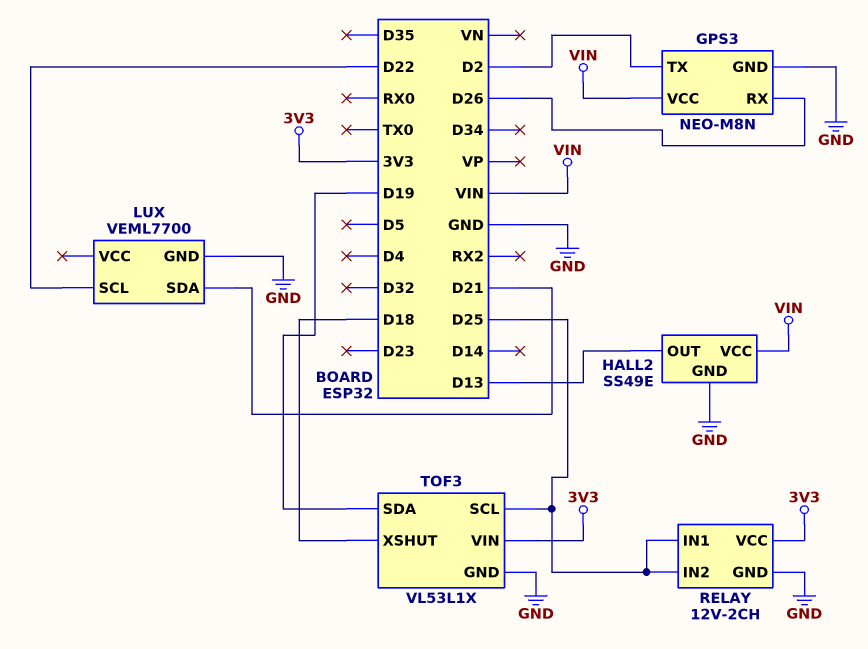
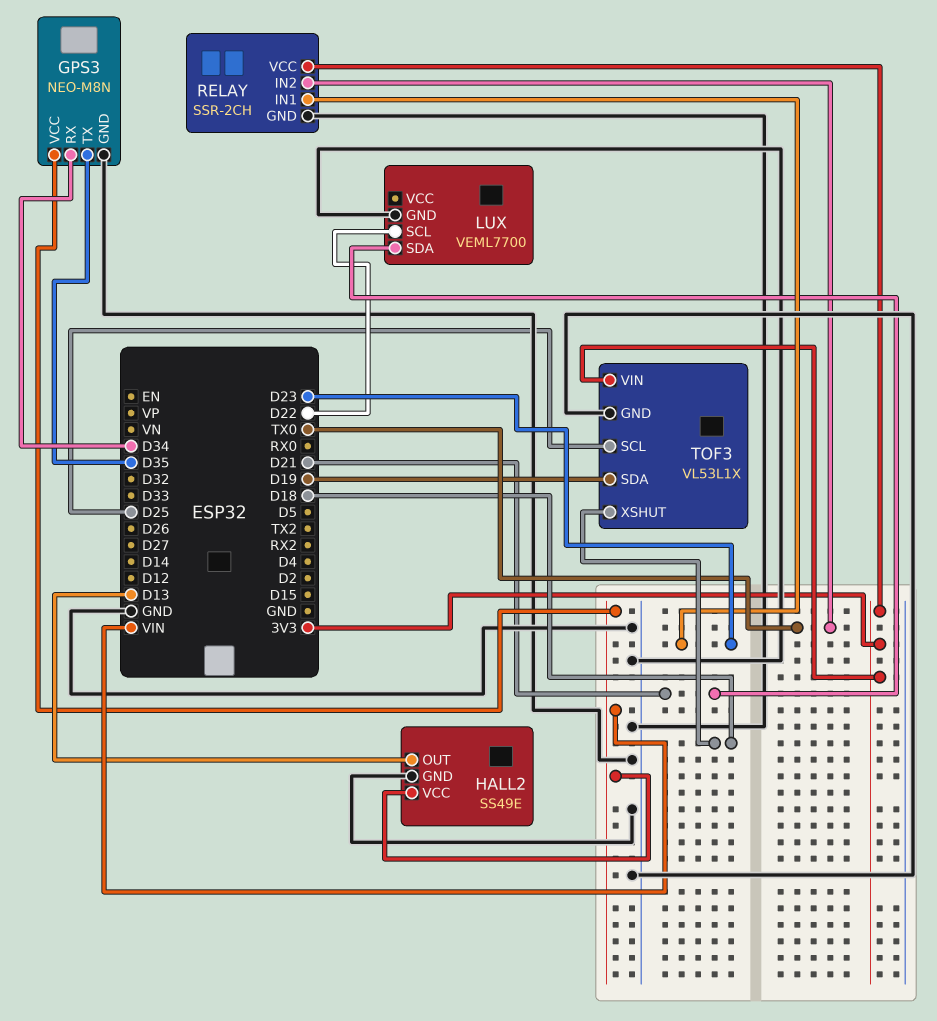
GPS3 pin RX: D26 -> D34
GPS3 pin TX: D2 -> D35
RELAY: 12V-2CH -> SSR-2CH
RELAY pin IN1: D25 -> D23
RELAY pin IN2: D25 -> TX0

